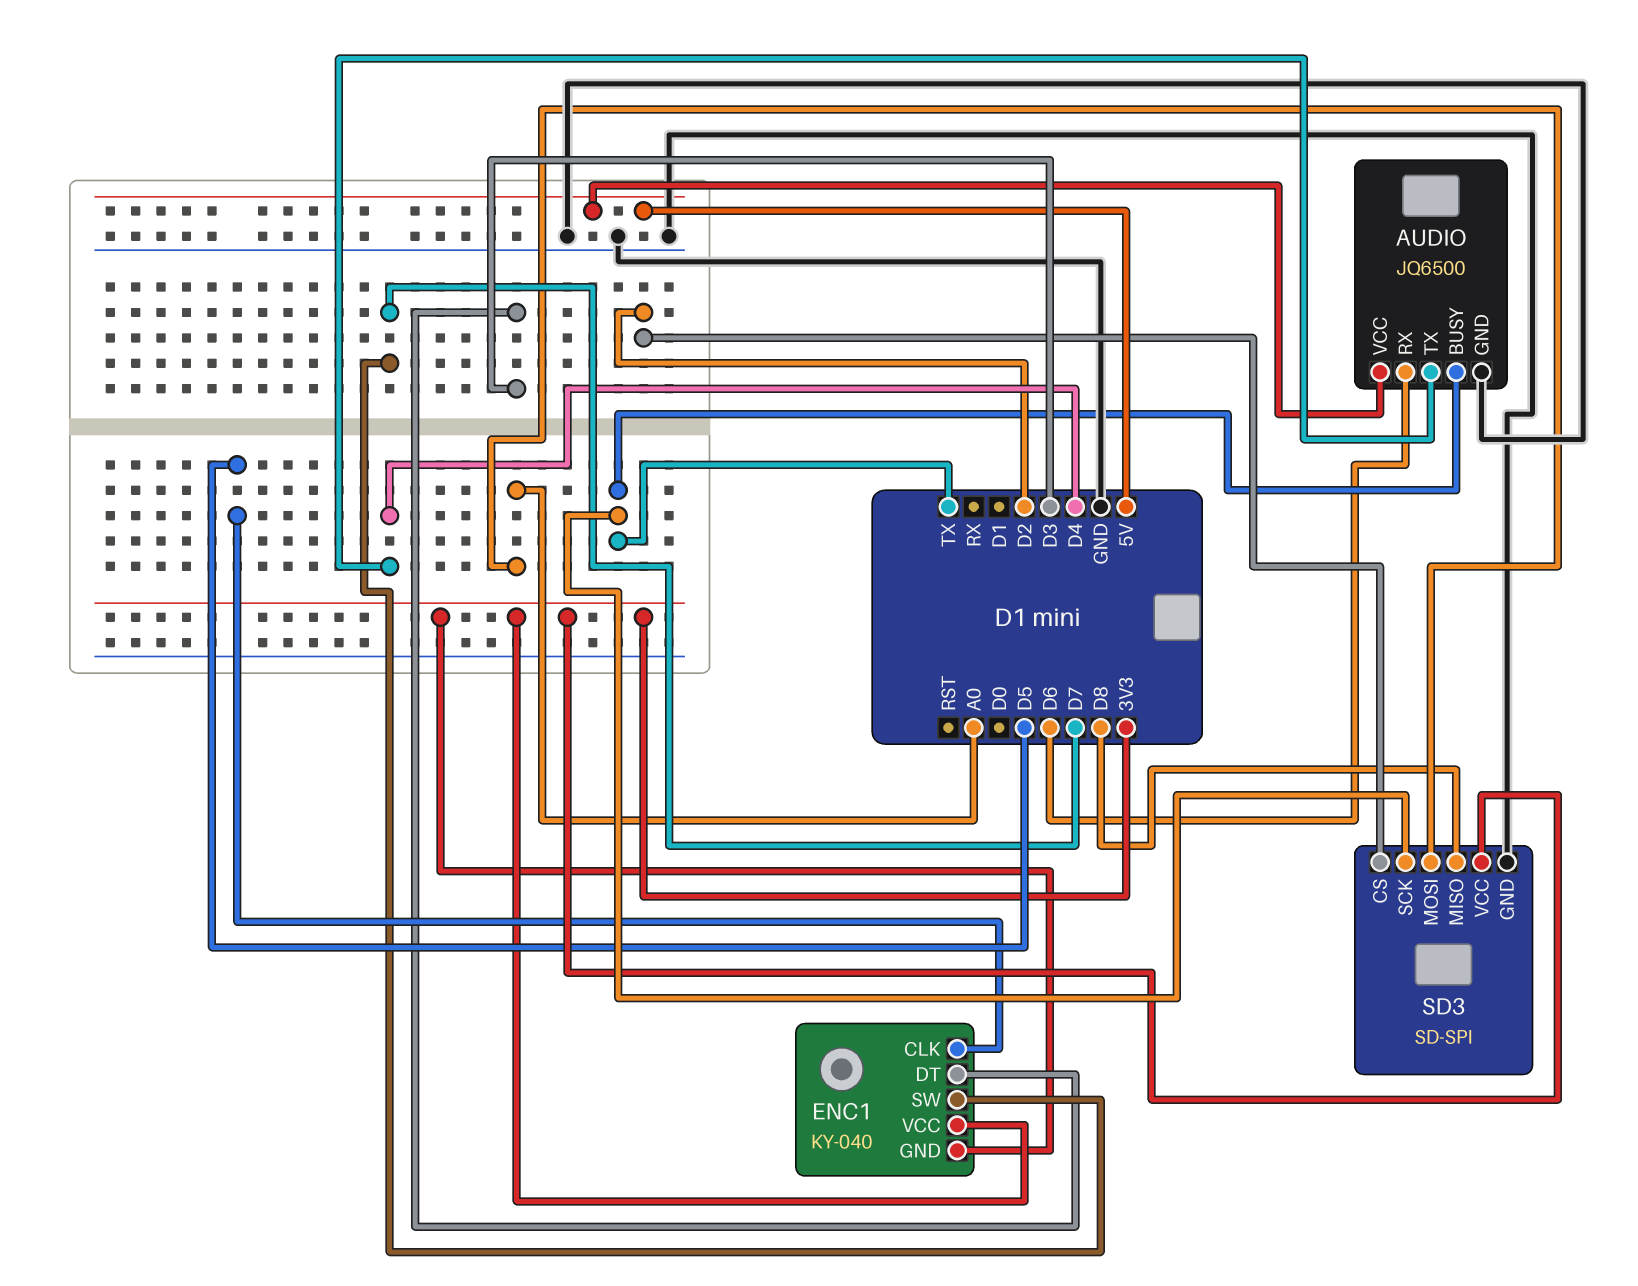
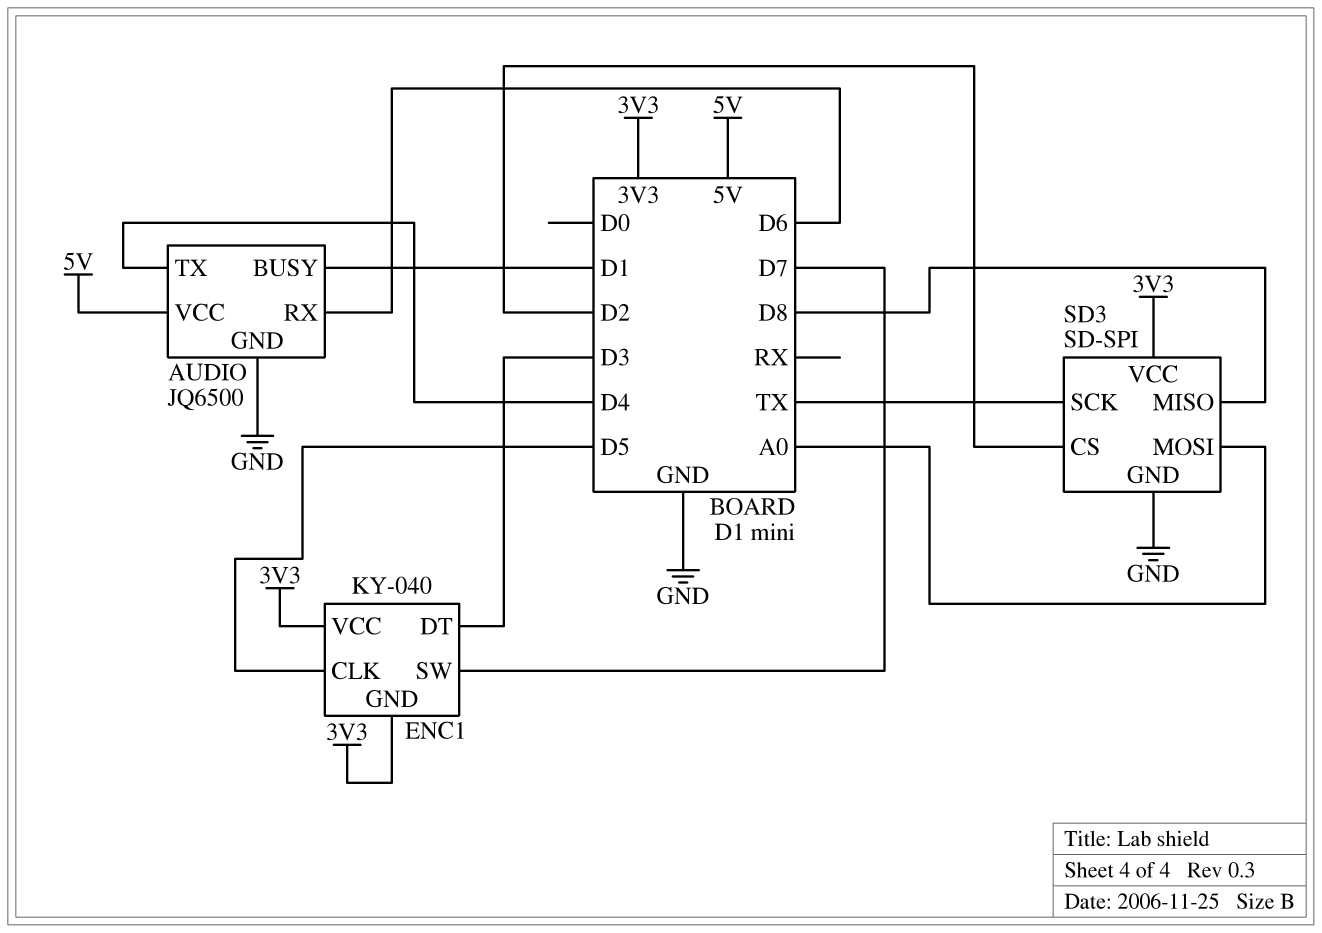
AUDIO pin BUSY: TX -> D1

